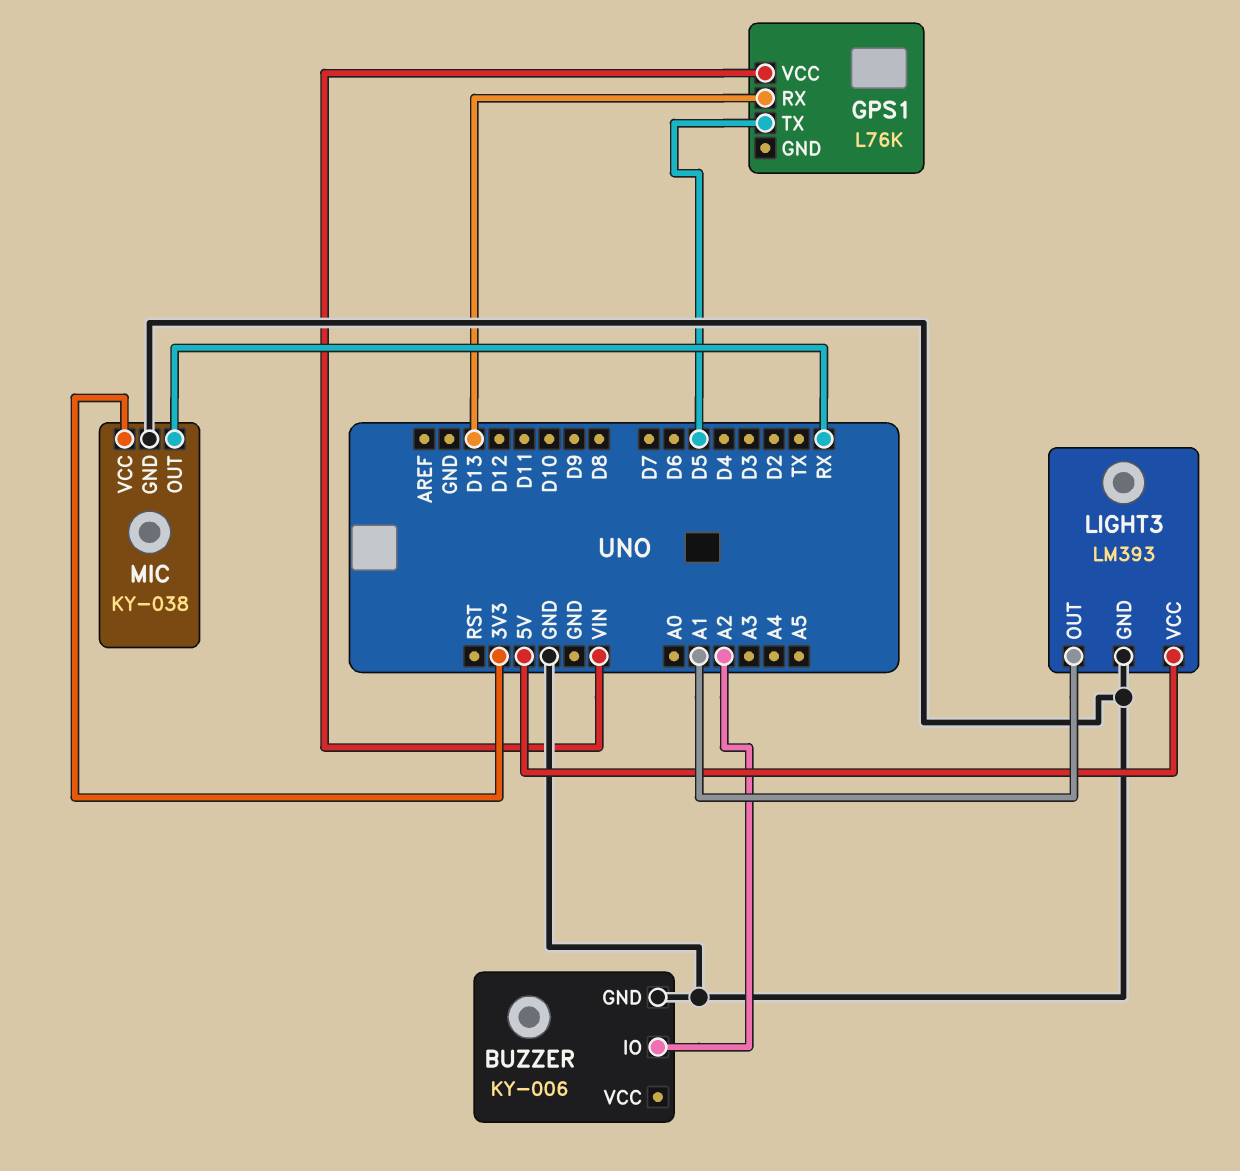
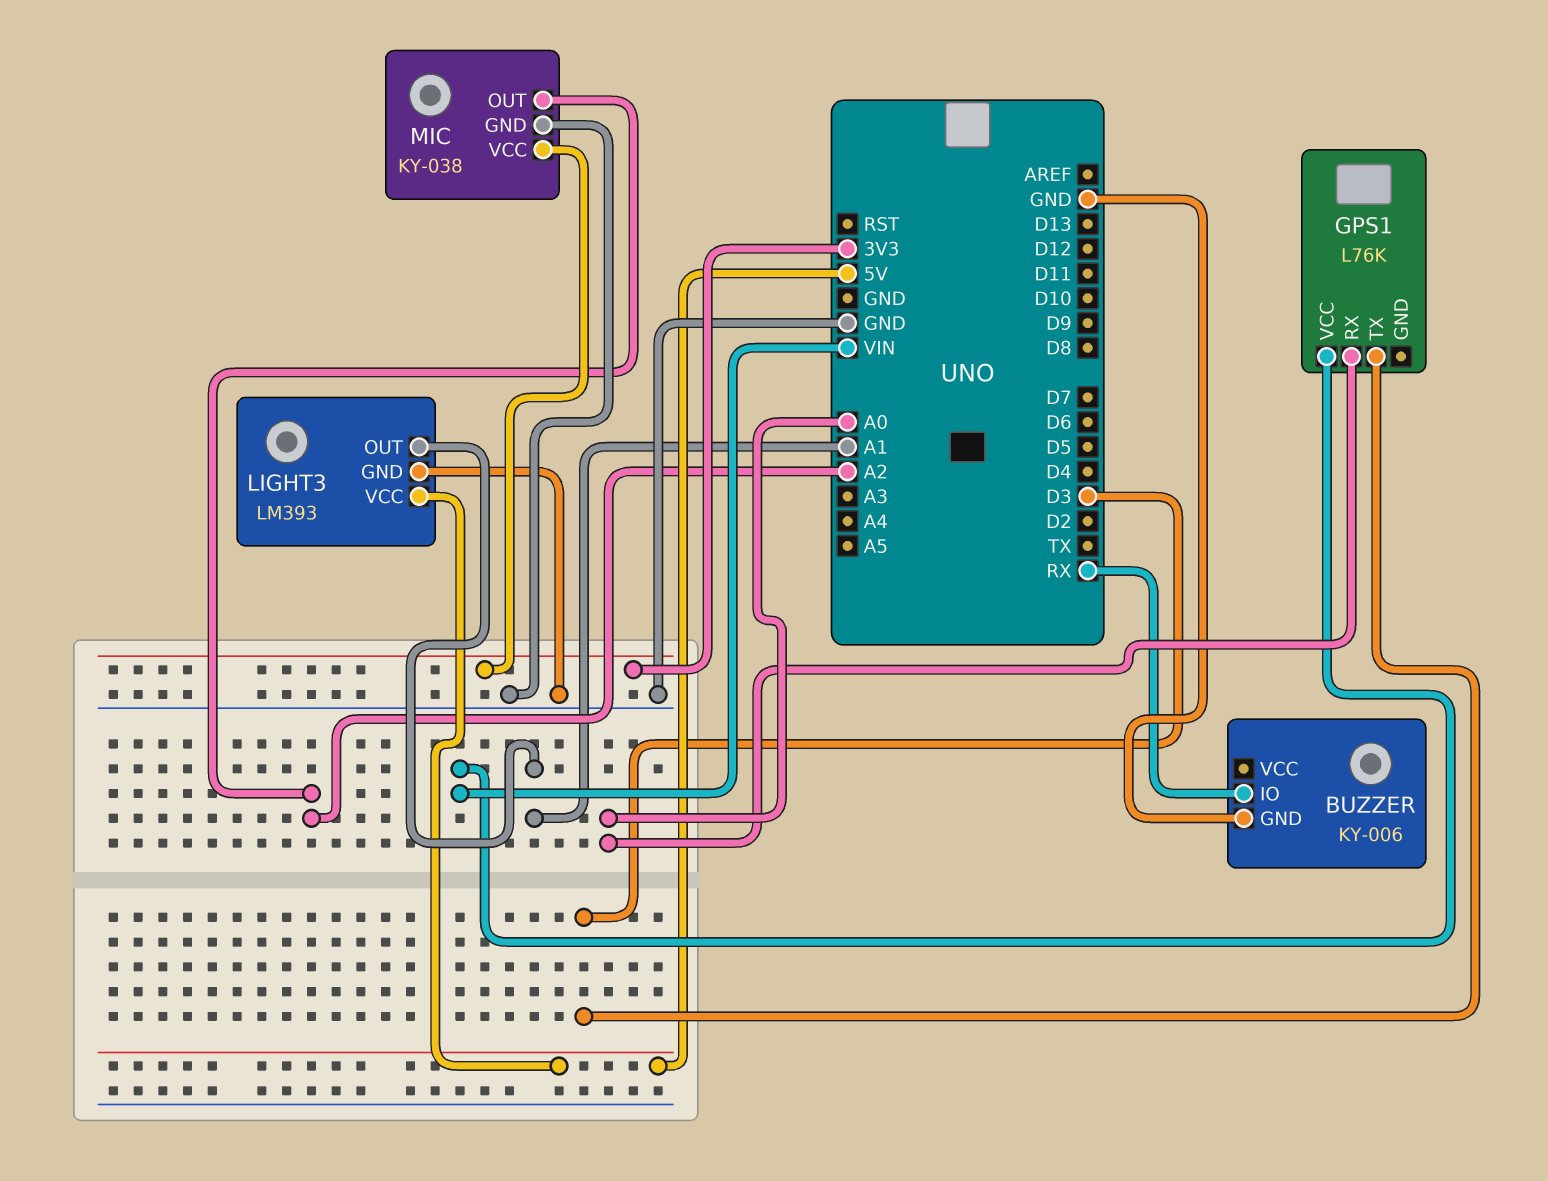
BUZZER pin IO: A2 -> RX
GPS1 pin RX: D13 -> A0
GPS1 pin TX: D5 -> D3
MIC pin OUT: RX -> A2

